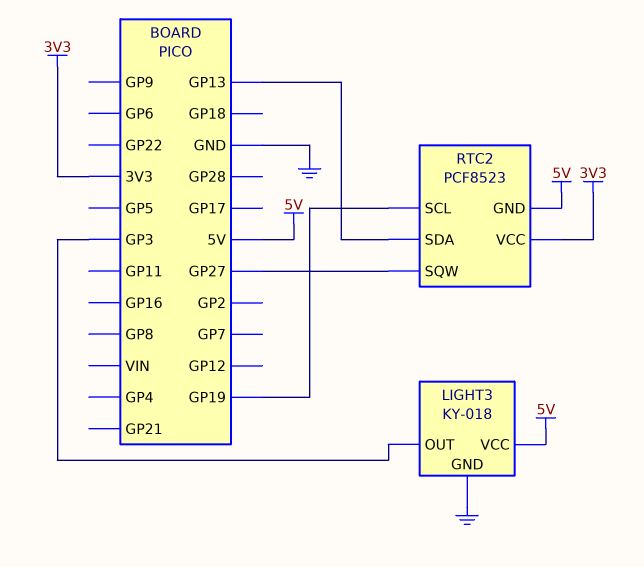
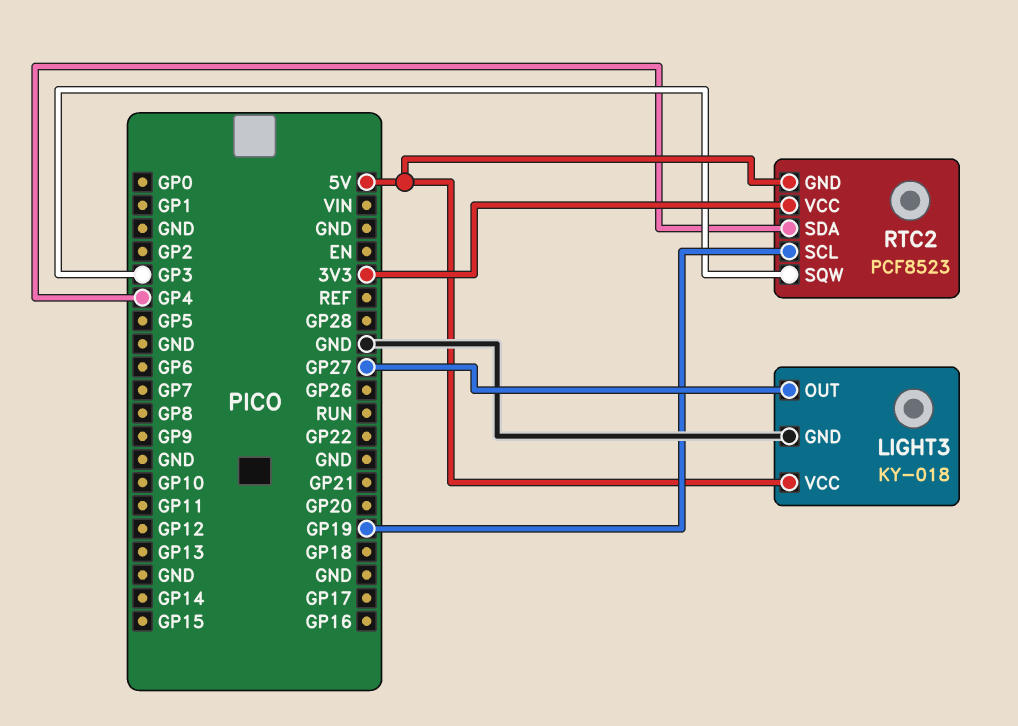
LIGHT3 pin OUT: GP3 -> GP27
RTC2 pin SDA: GP13 -> GP4
RTC2 pin SQW: GP27 -> GP3

